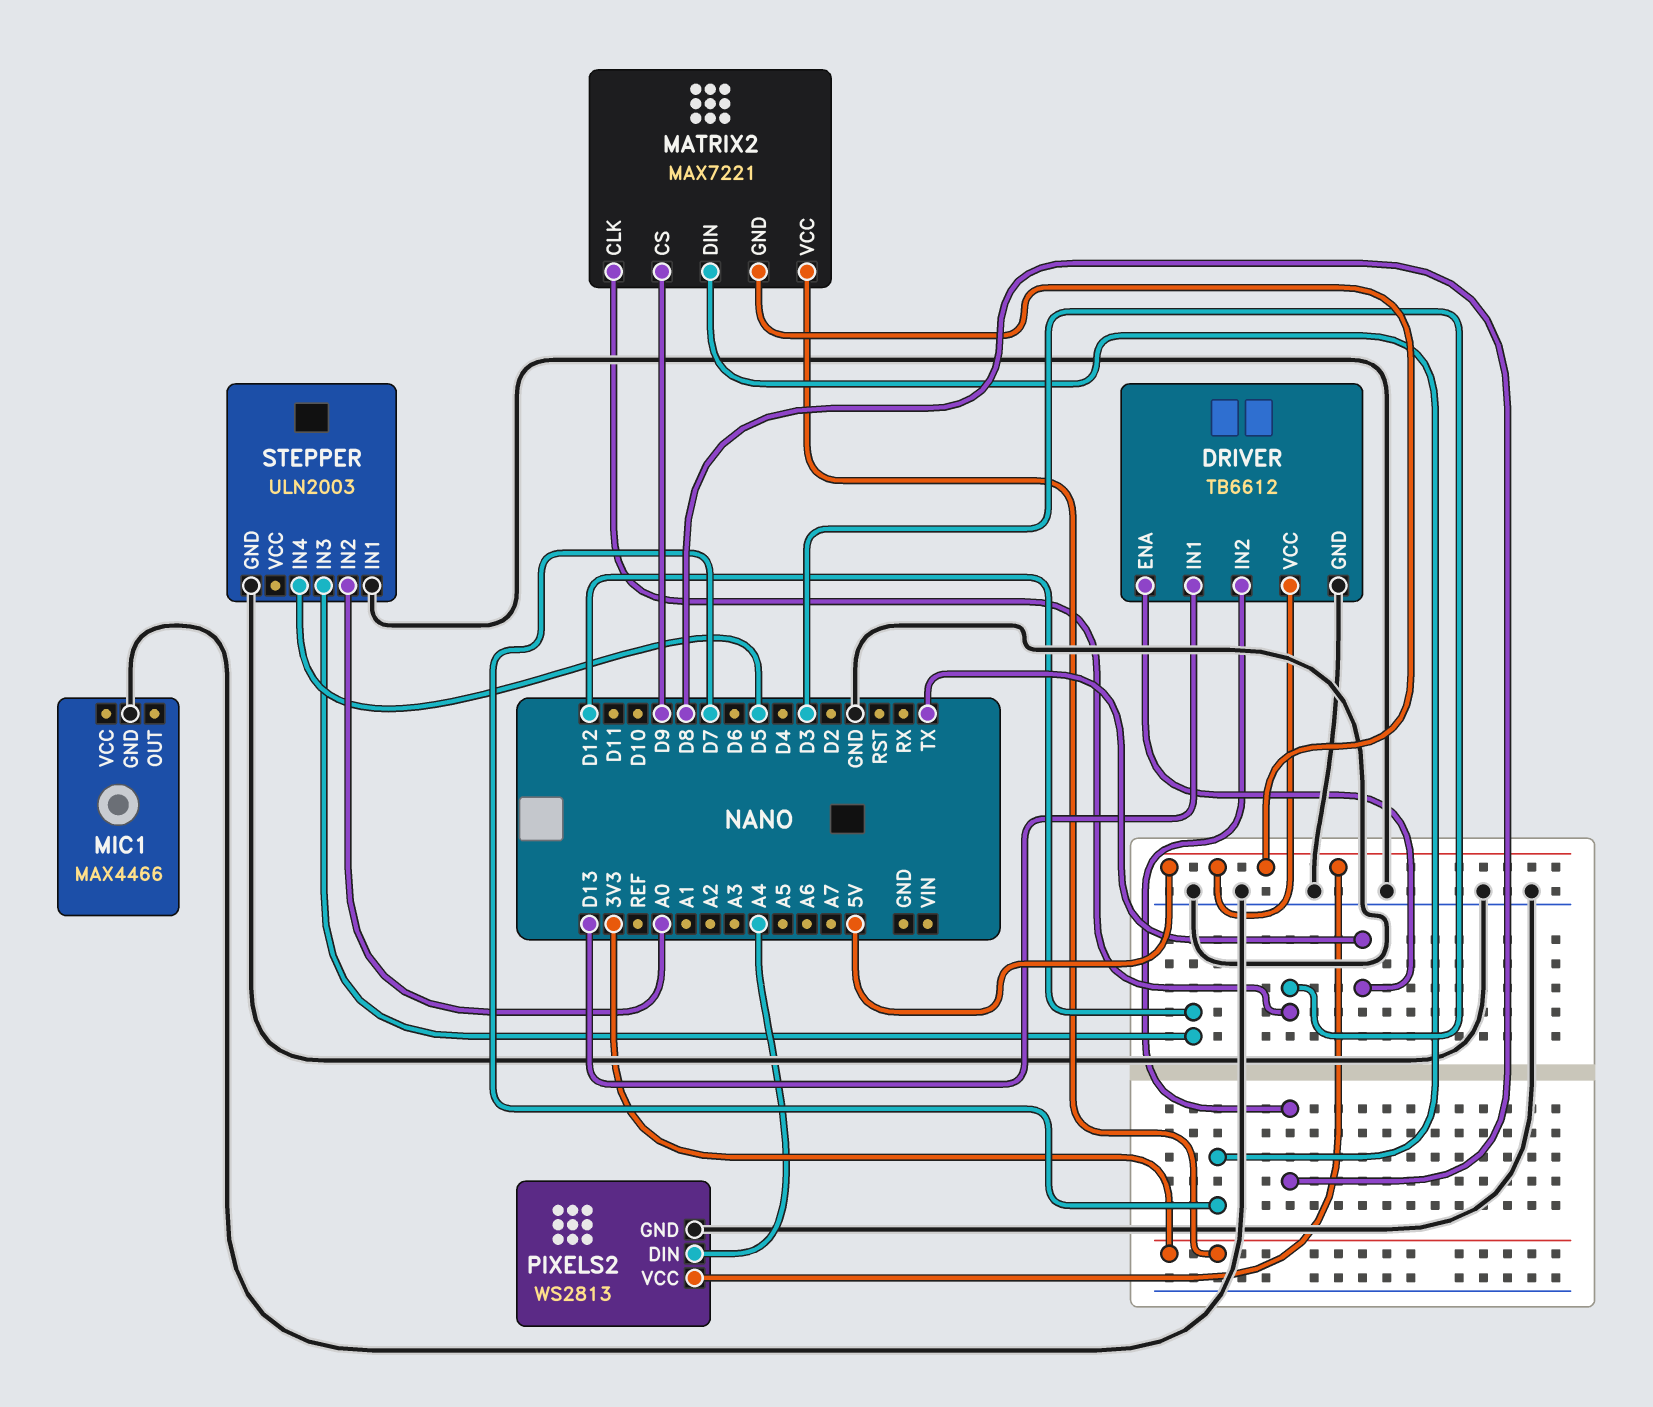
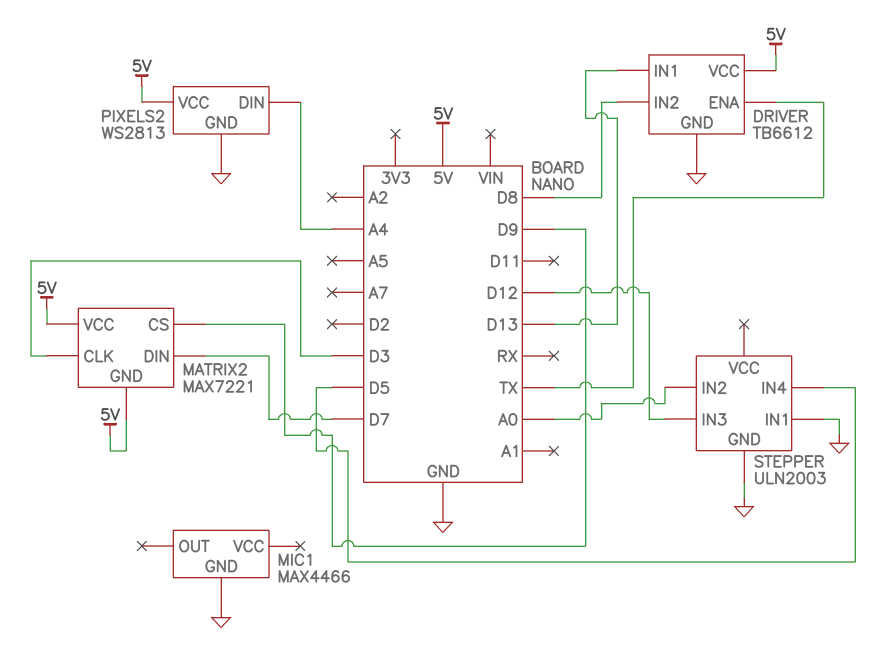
MATRIX2 pin VCC: 3V3 -> 5V

